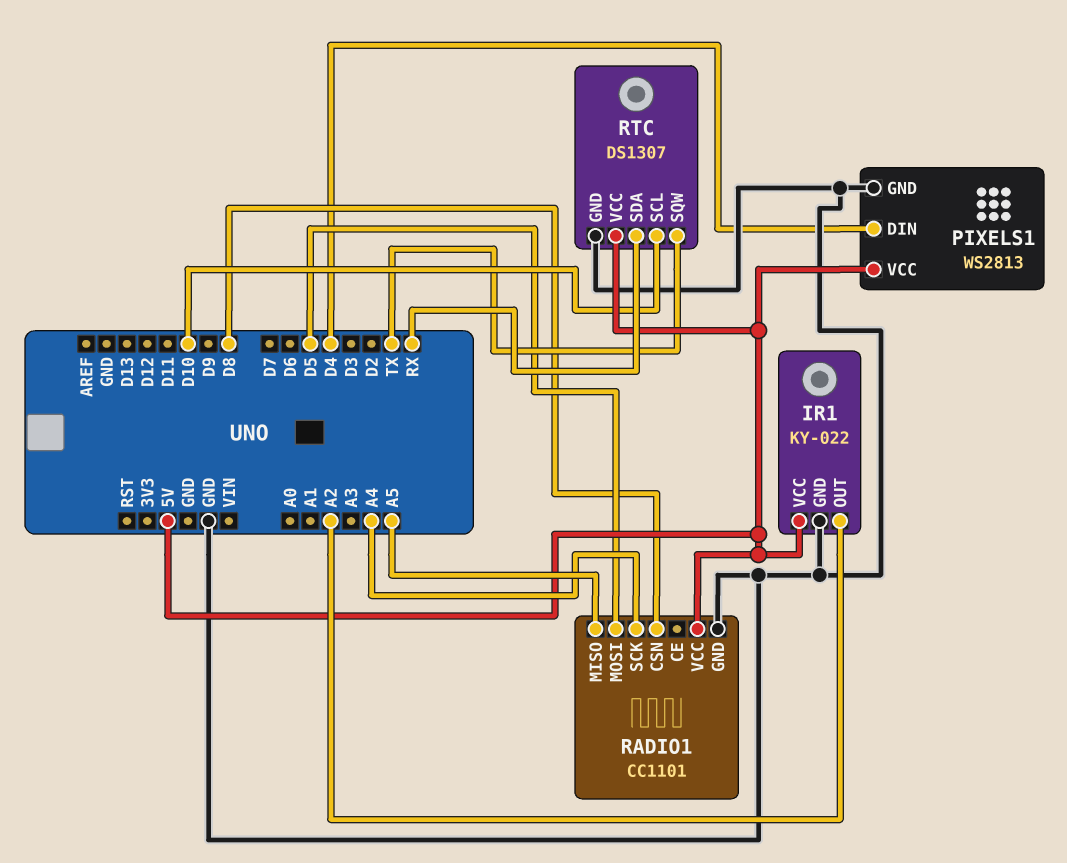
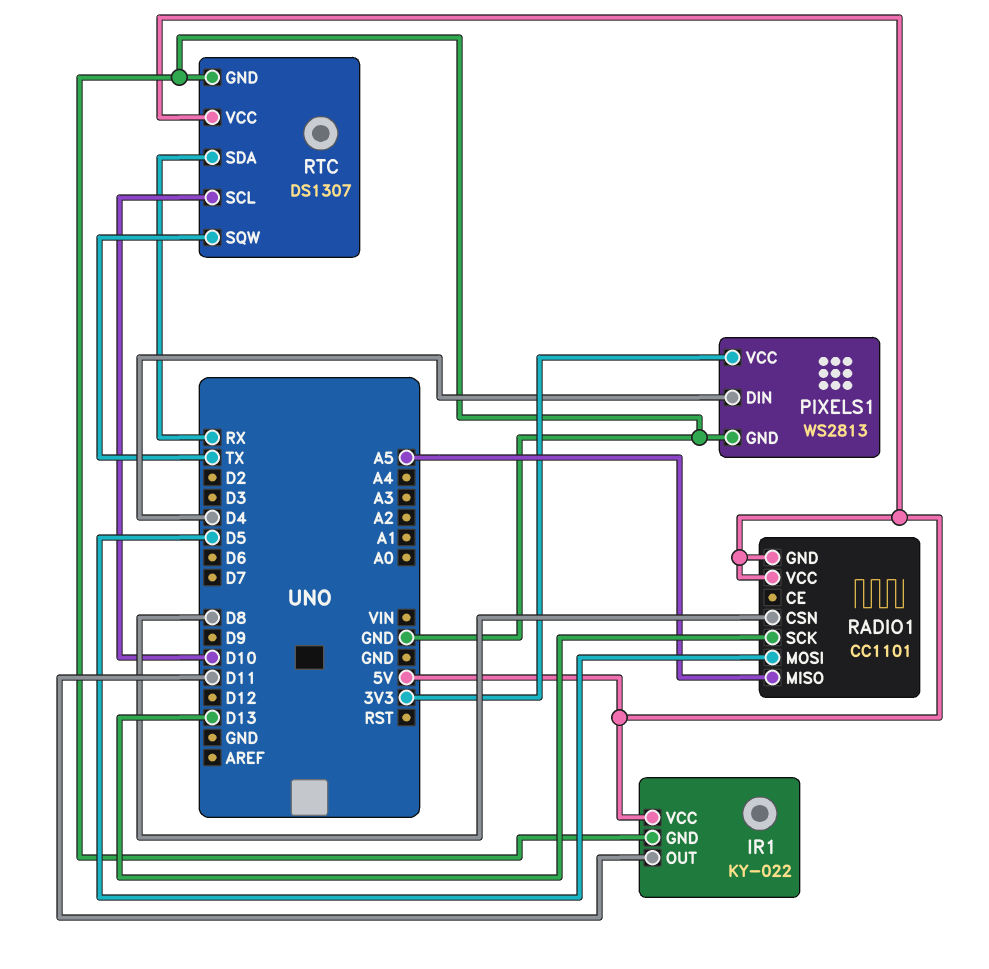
IR1 pin OUT: A2 -> D11
PIXELS1 pin VCC: 5V -> 3V3
RADIO1 pin GND: GND -> 5V
RADIO1 pin SCK: A4 -> D13

